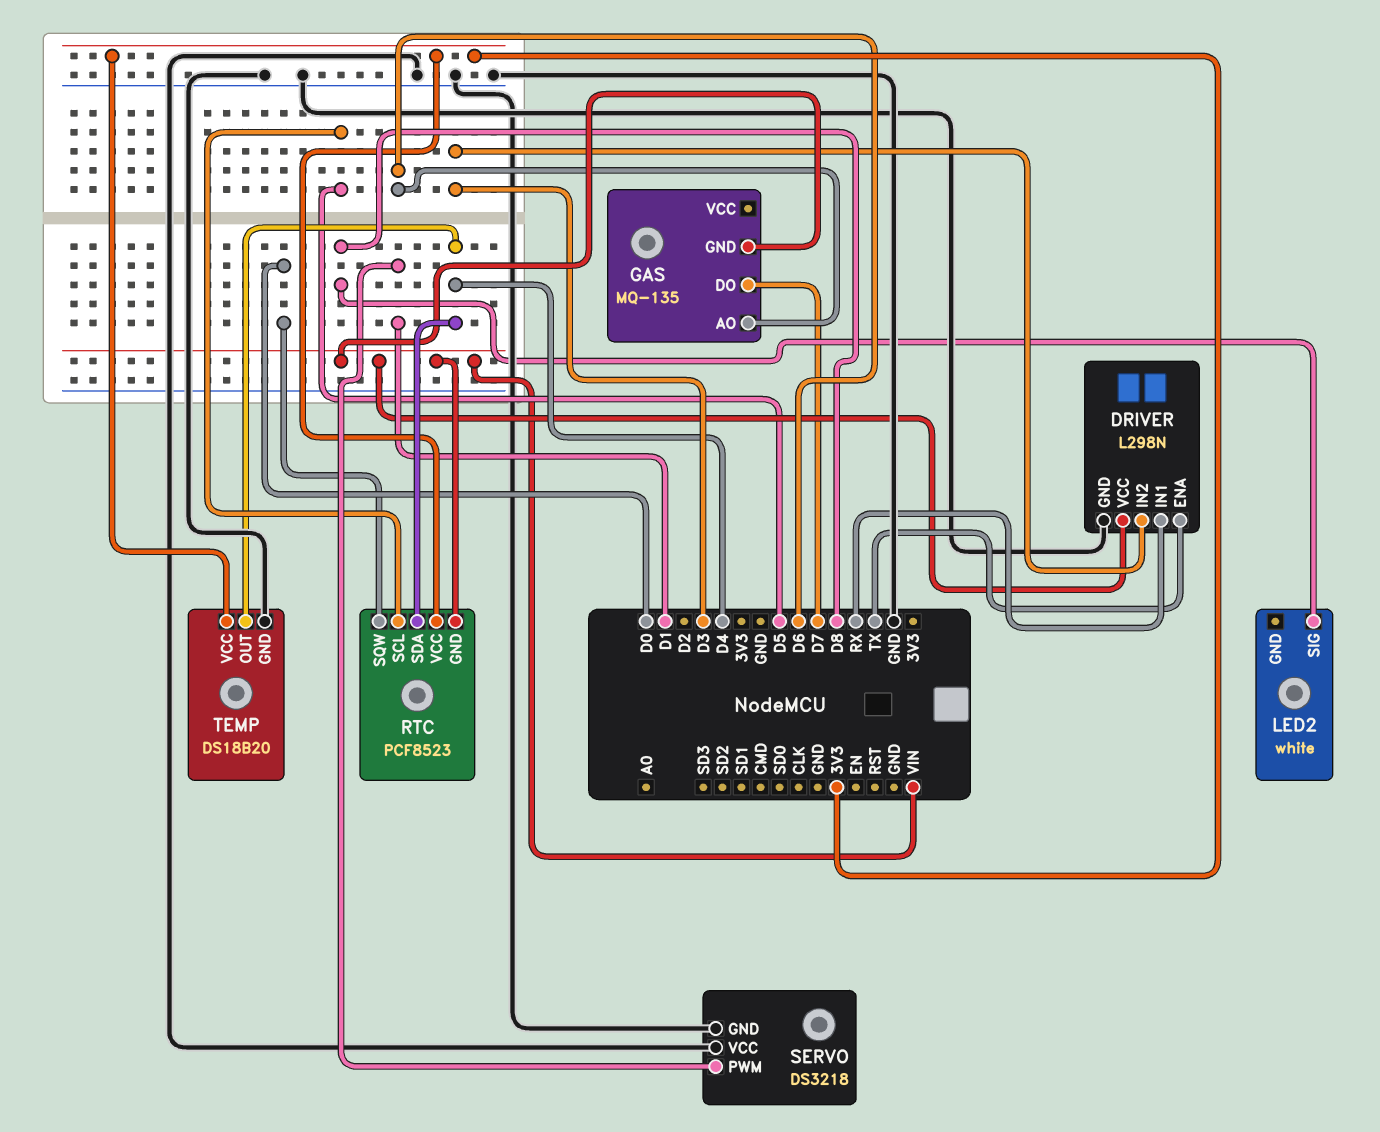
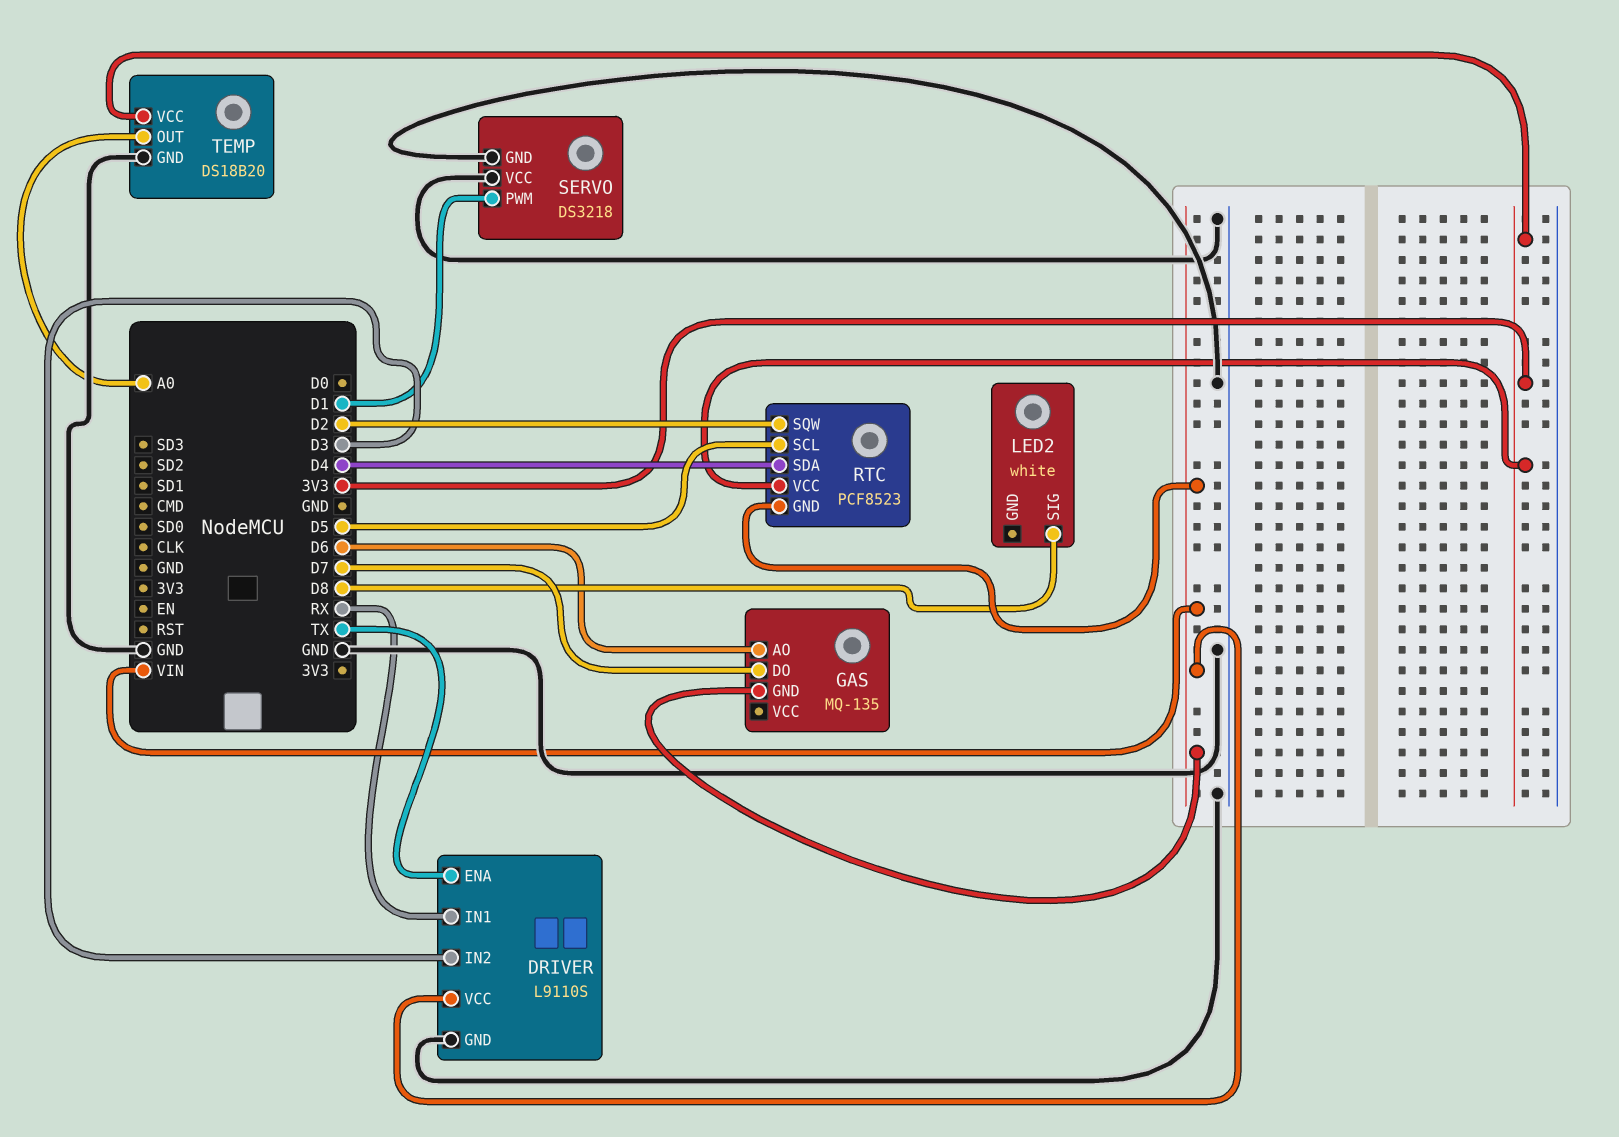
DRIVER: L298N -> L9110S
RTC pin SQW: D0 -> D2
TEMP pin OUT: D4 -> A0

